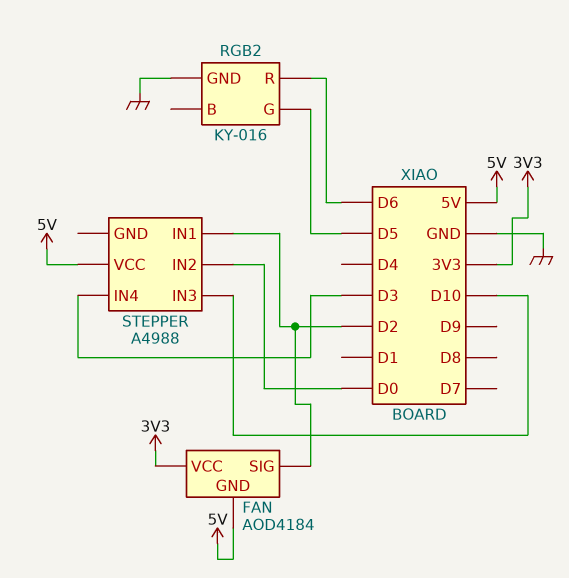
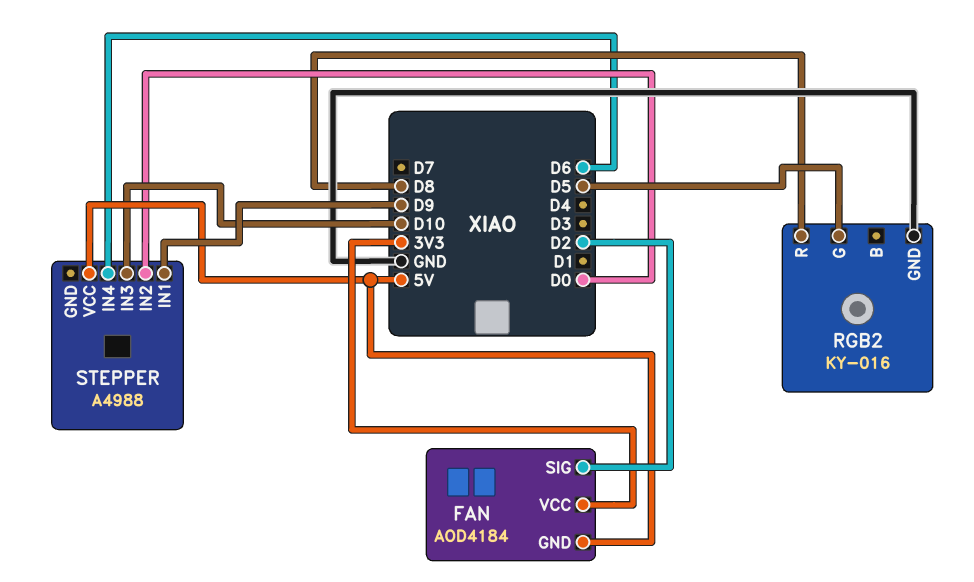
RGB2 pin R: D6 -> D8
STEPPER pin IN1: D2 -> D9
STEPPER pin IN4: D3 -> D6

